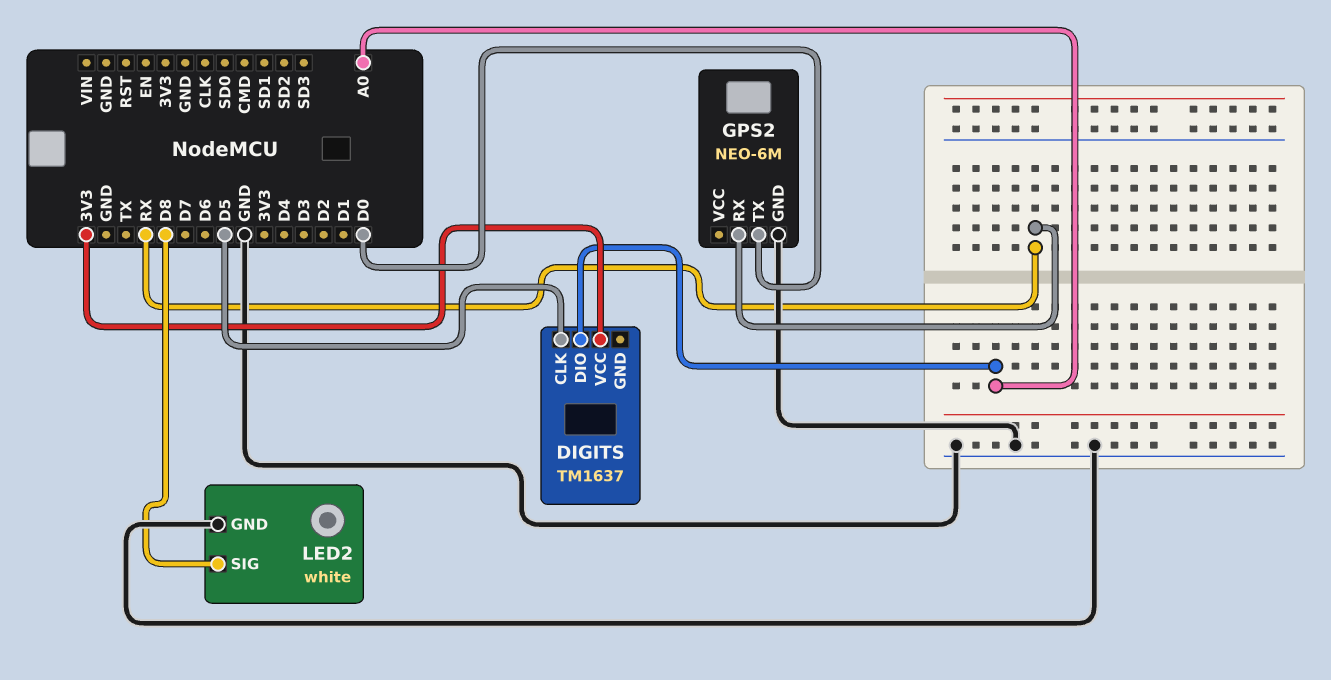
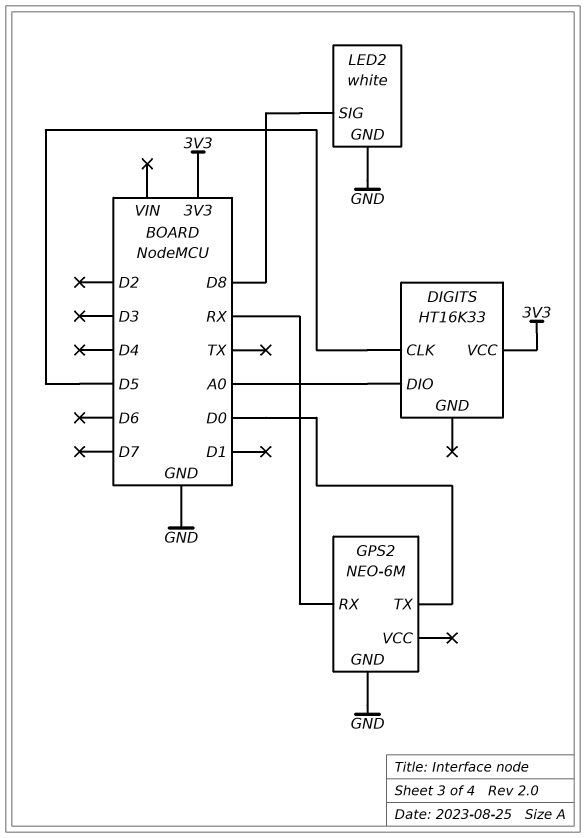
DIGITS: TM1637 -> HT16K33

